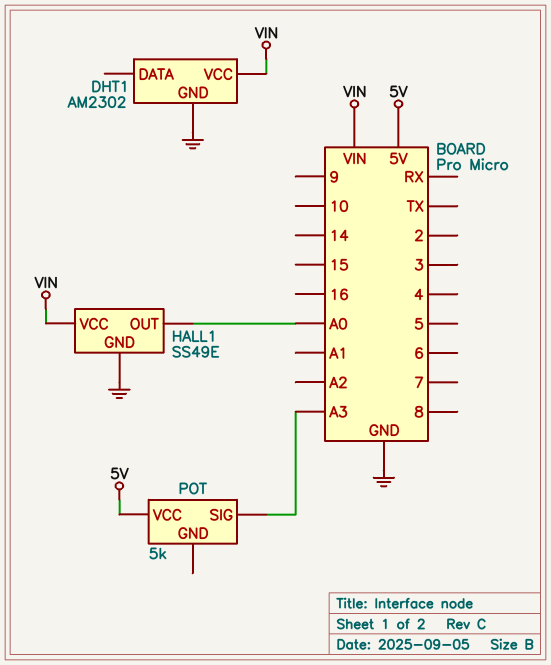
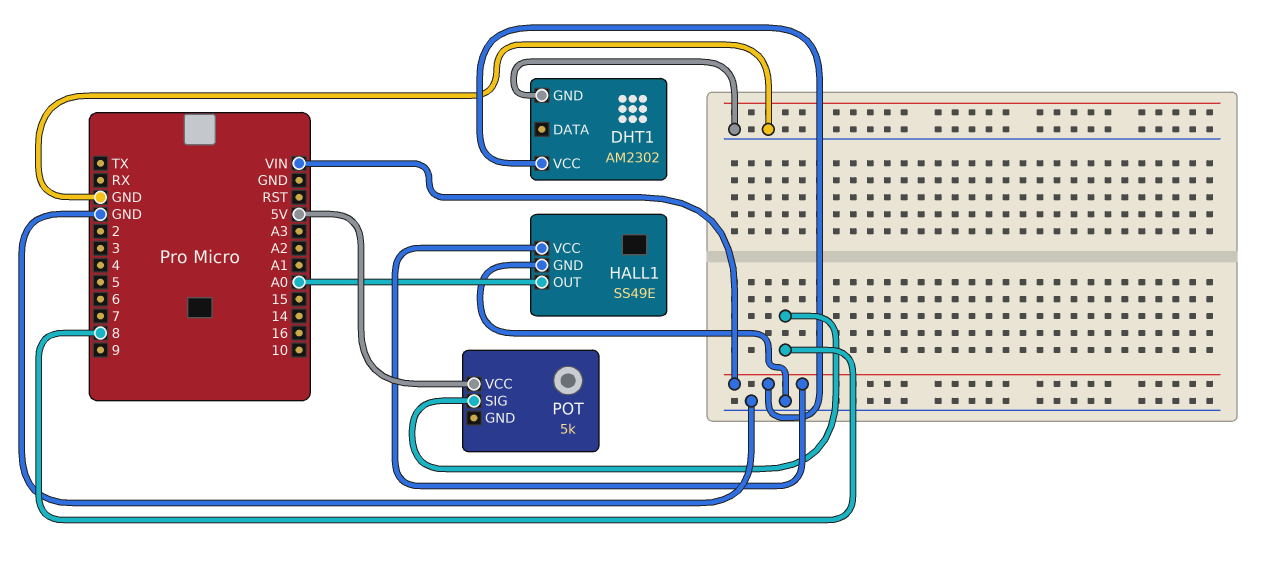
POT pin SIG: A3 -> 8

